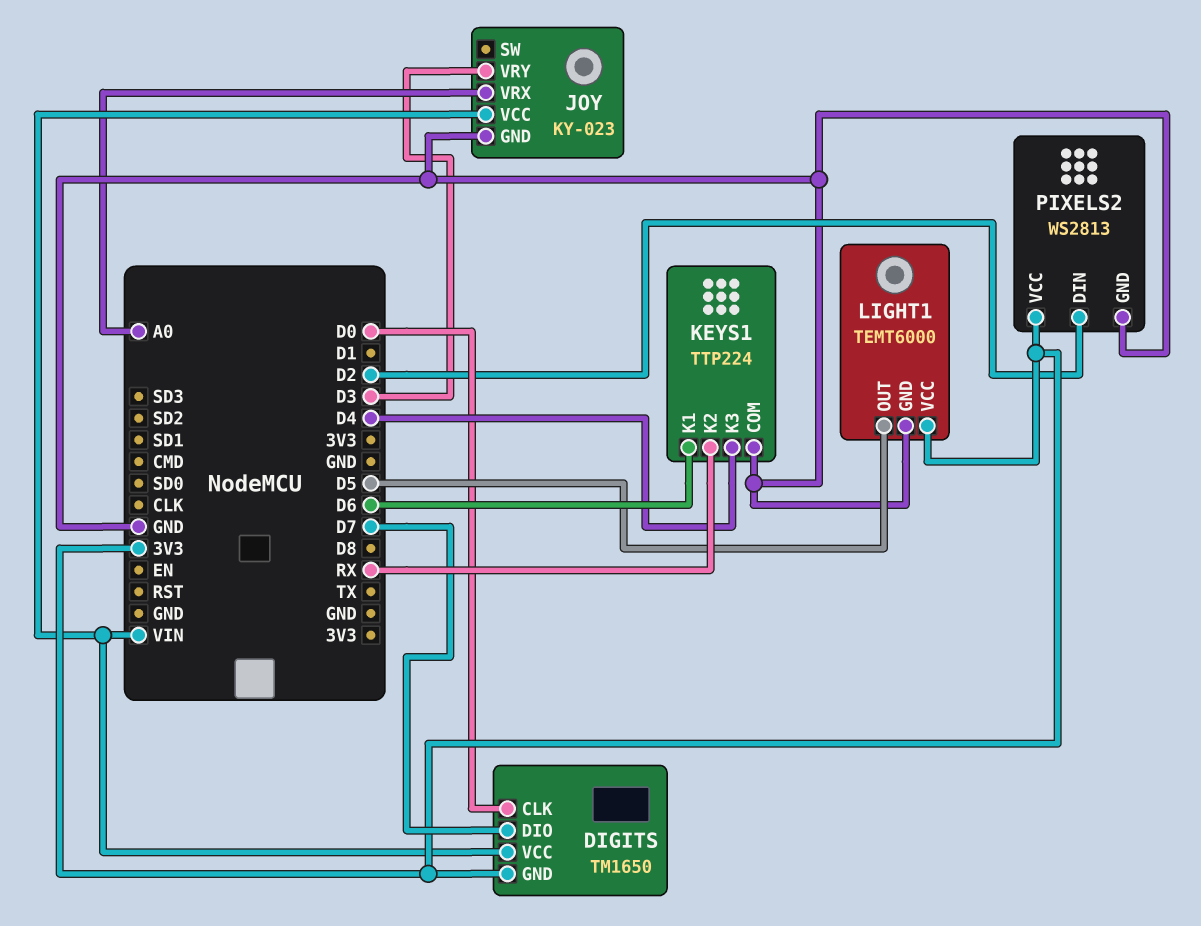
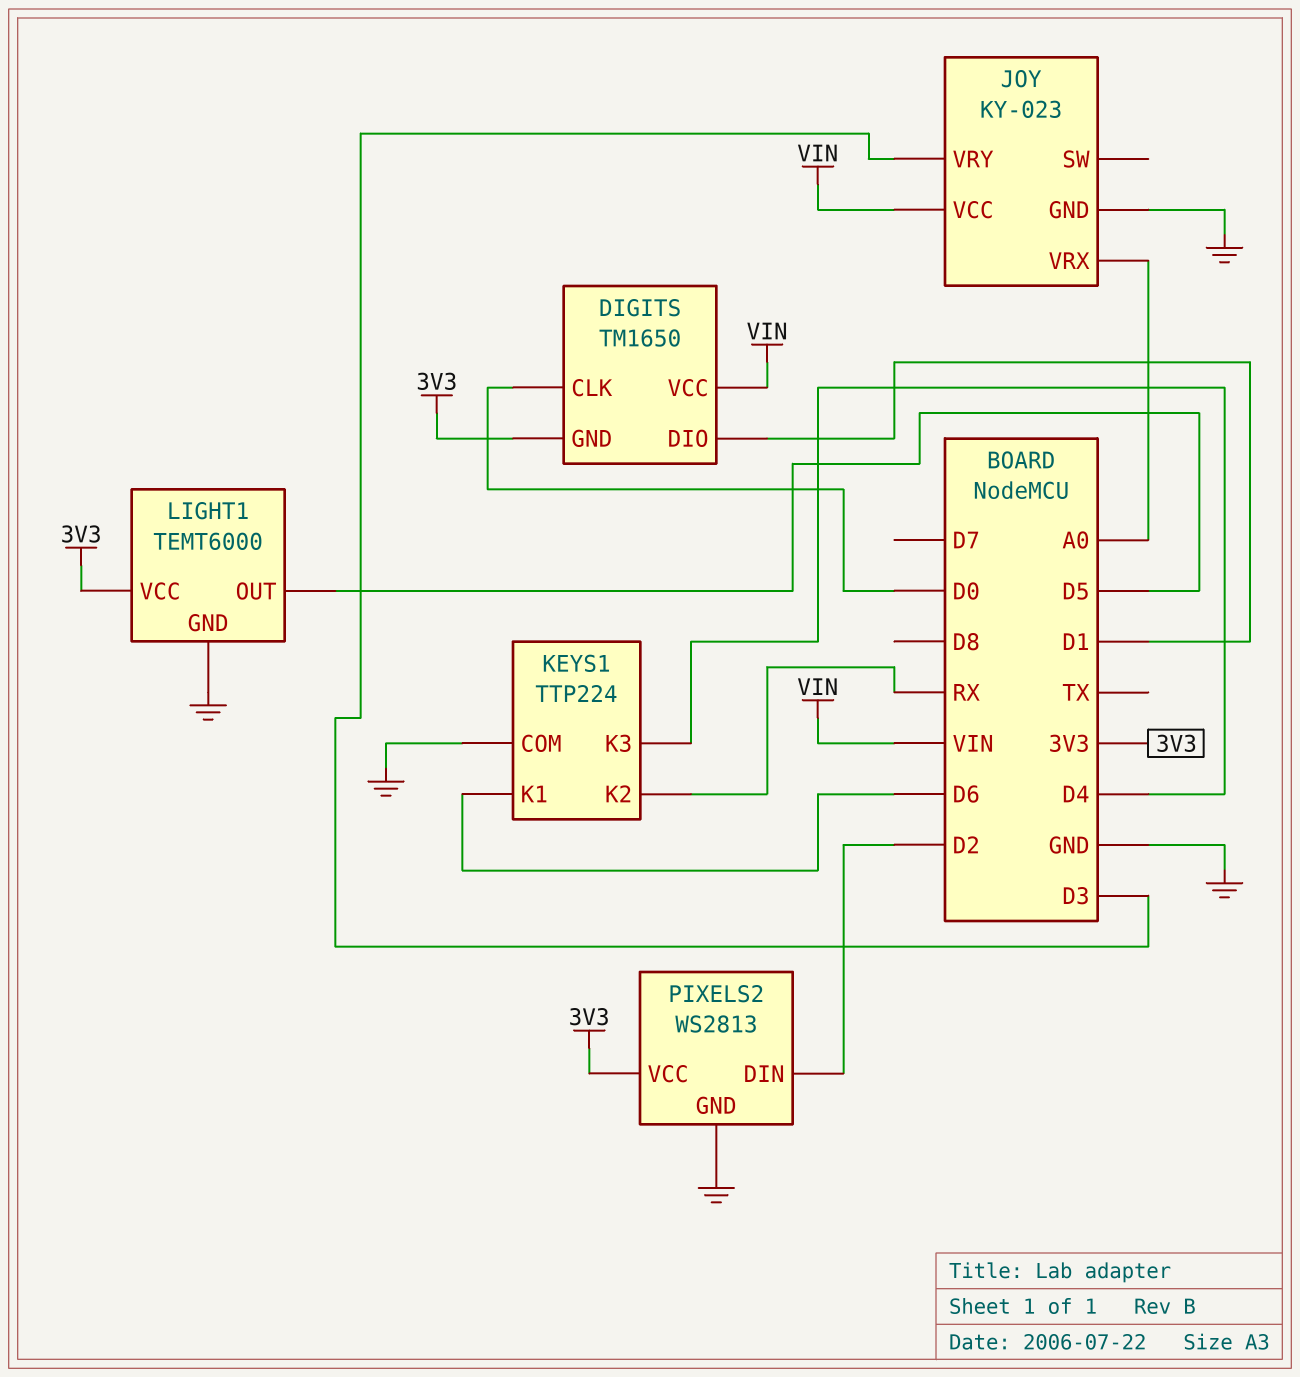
DIGITS pin DIO: D7 -> D1

